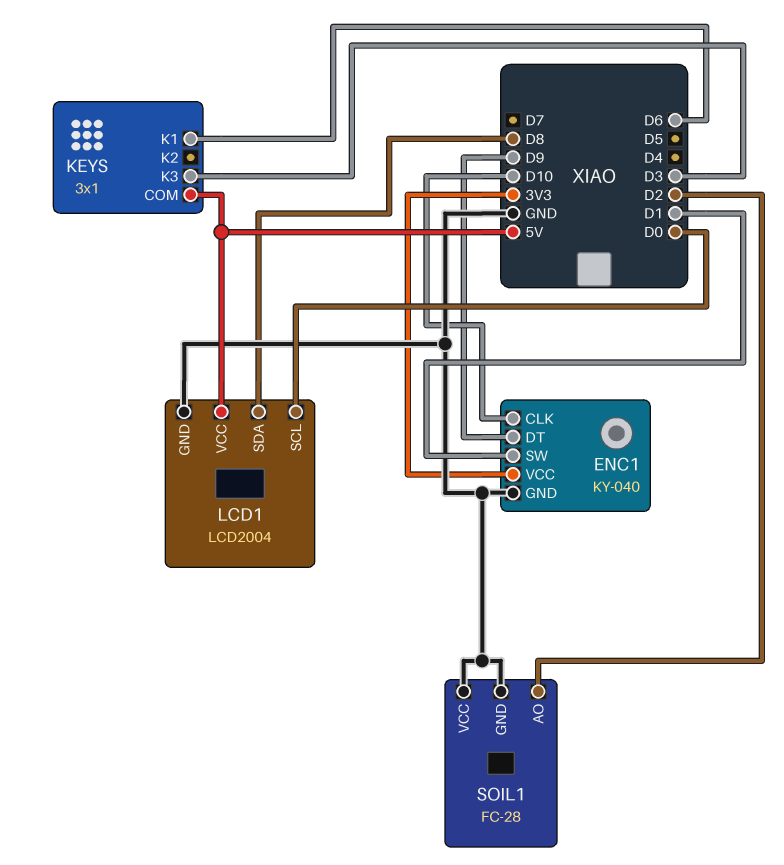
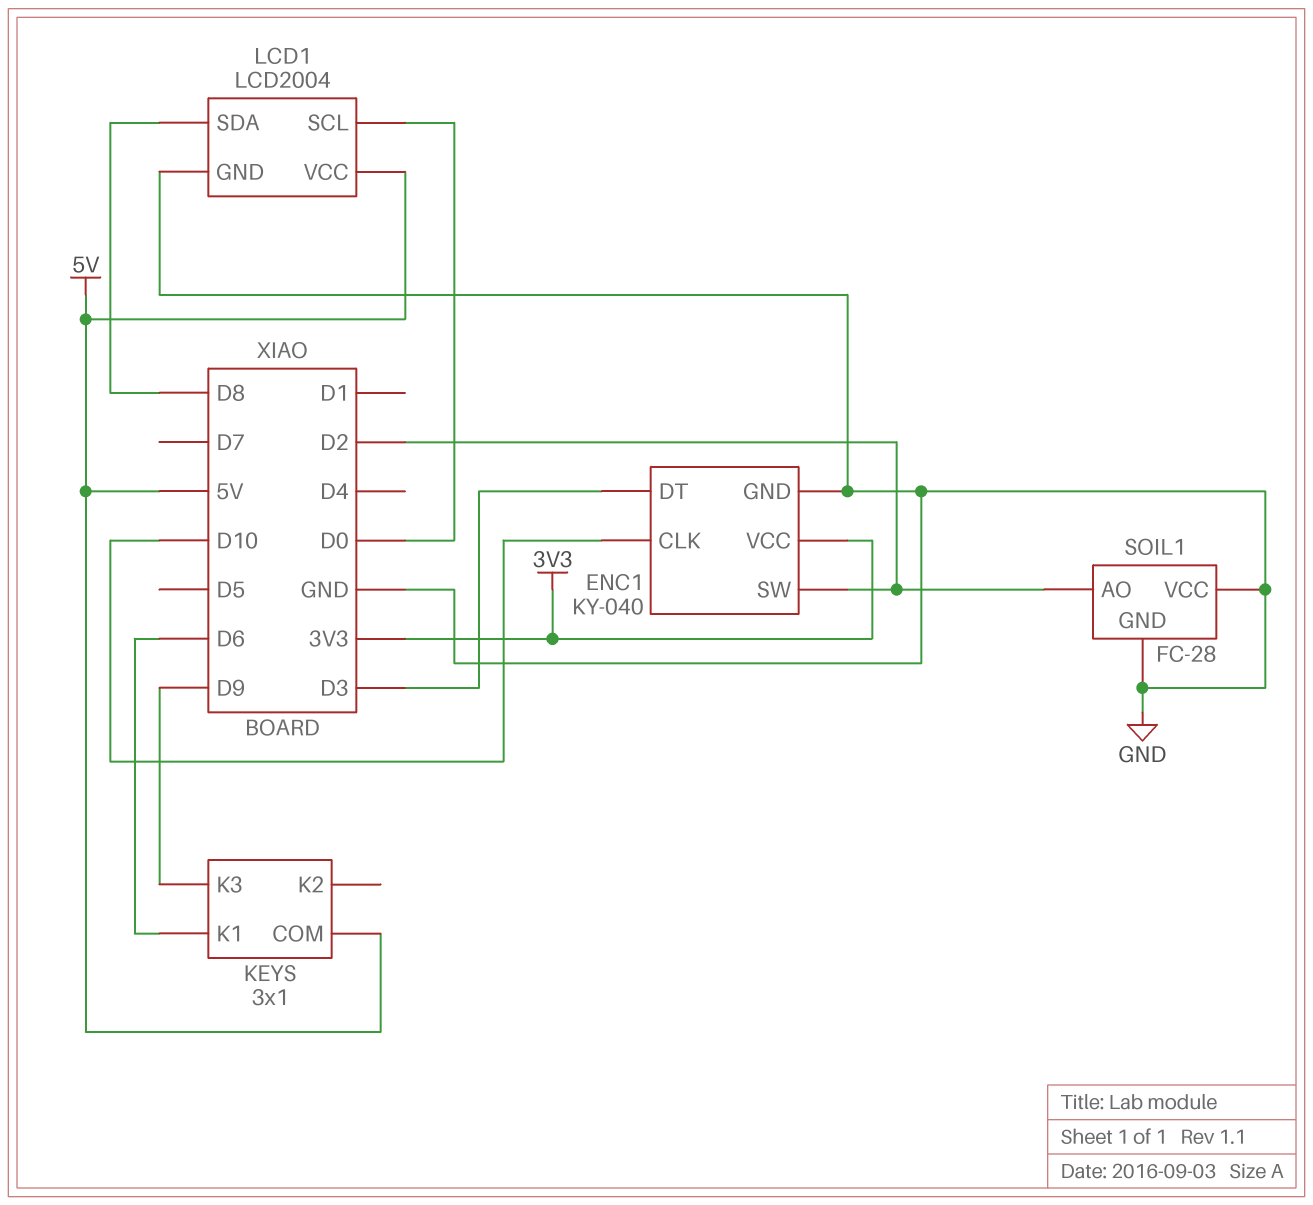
ENC1 pin DT: D9 -> D3
ENC1 pin SW: D1 -> D2
KEYS pin K3: D3 -> D9

